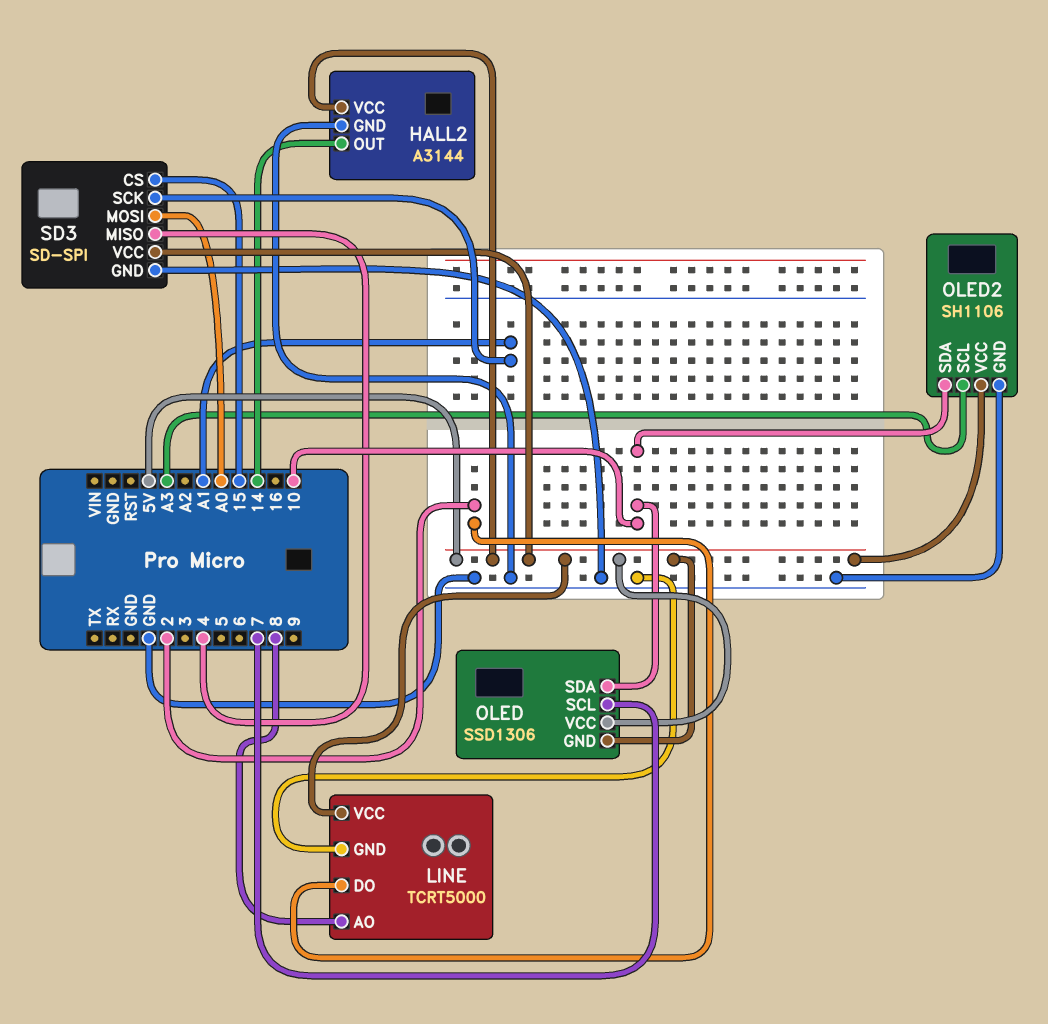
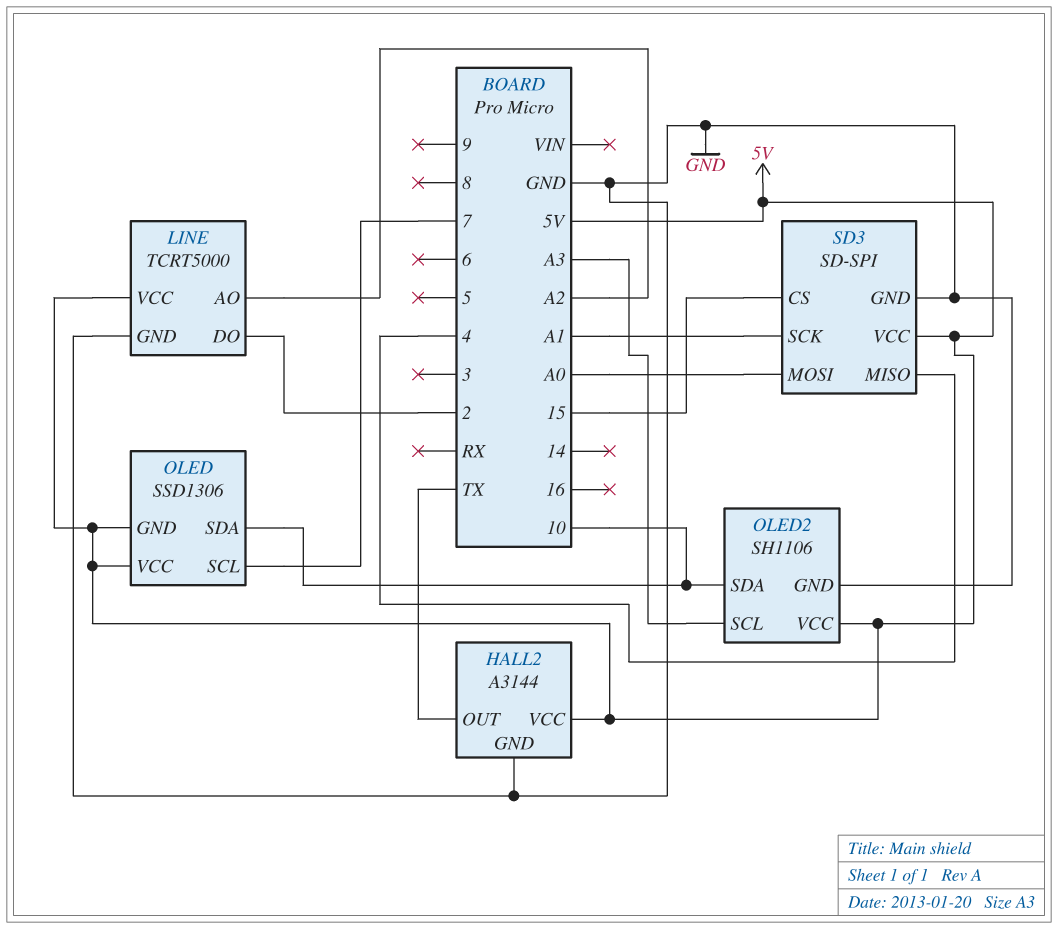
HALL2 pin OUT: 14 -> TX
LINE pin AO: 8 -> A2

